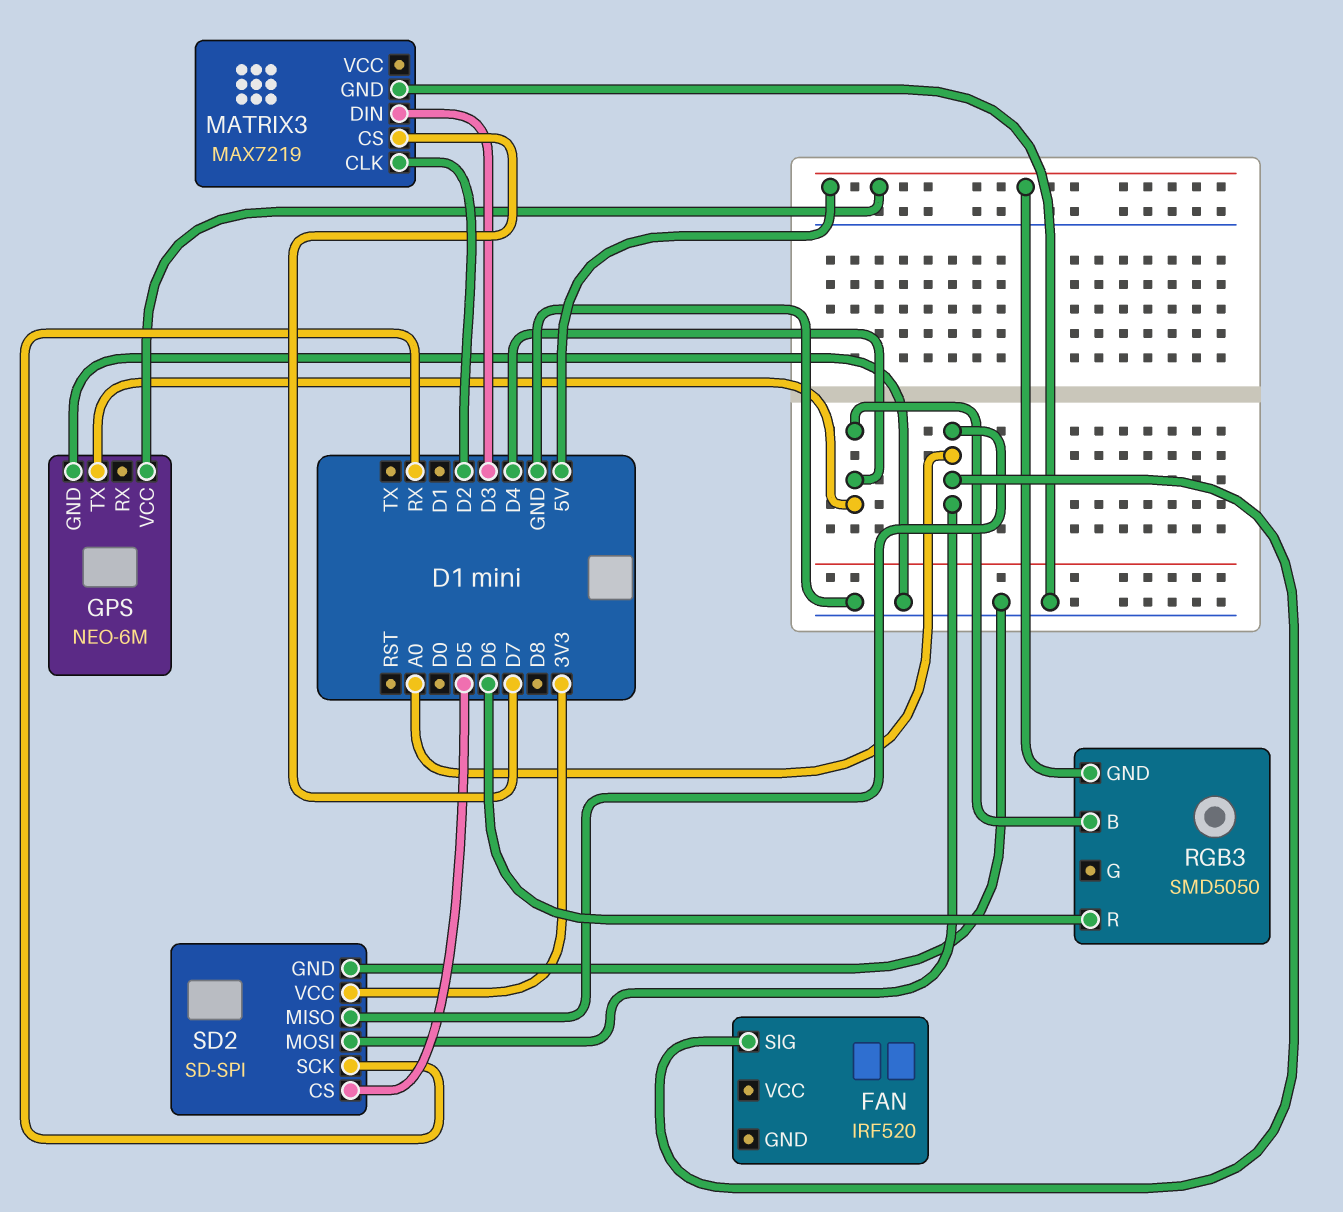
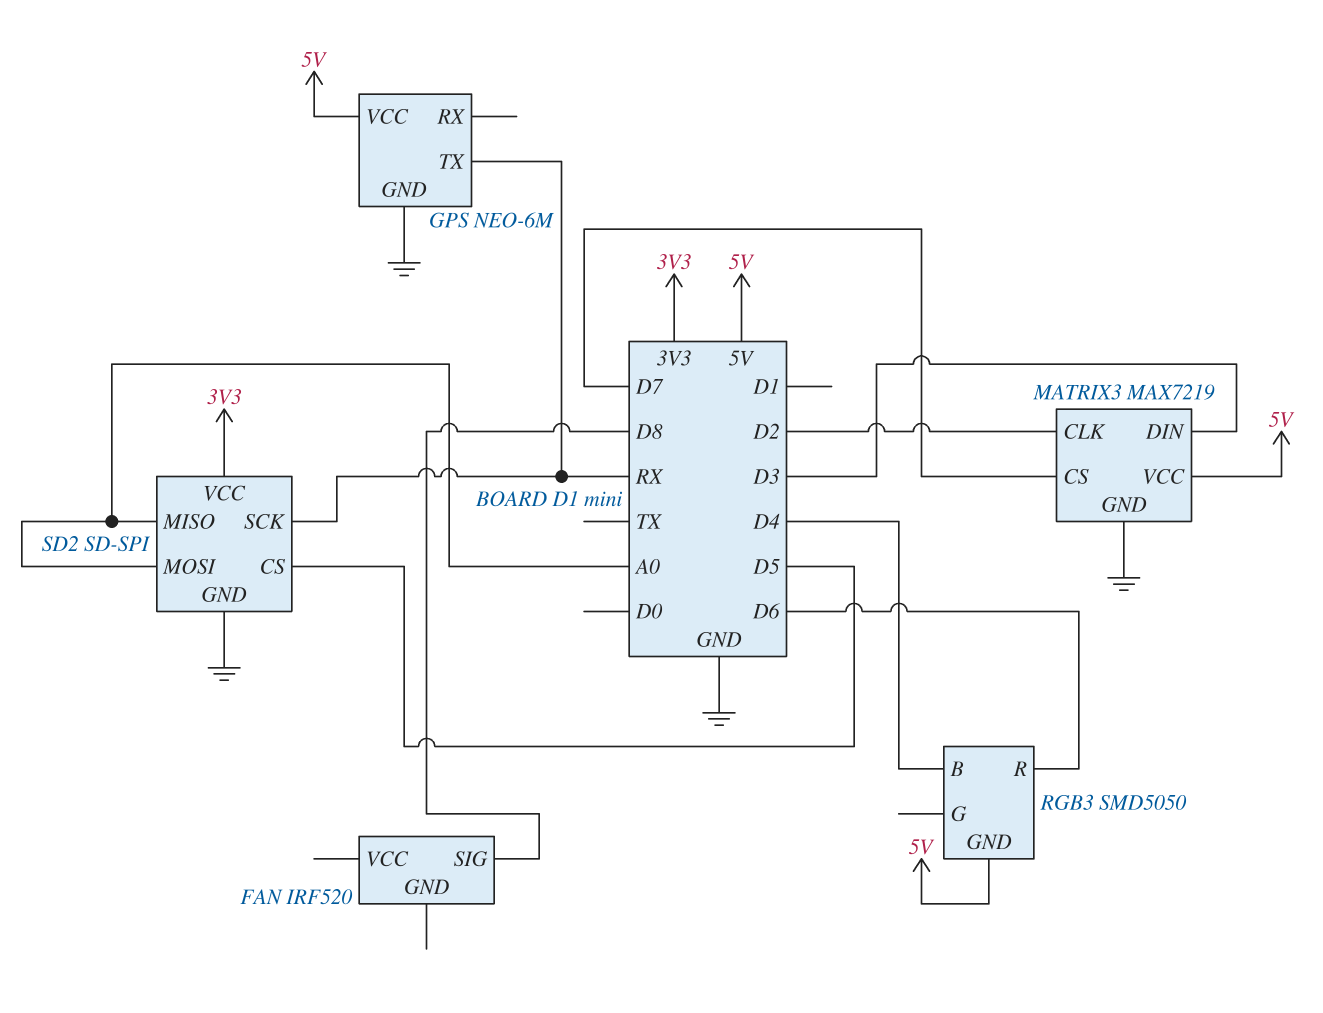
FAN pin SIG: A0 -> D8
GPS pin TX: D4 -> RX
MATRIX3 pin VCC: none -> 5V

